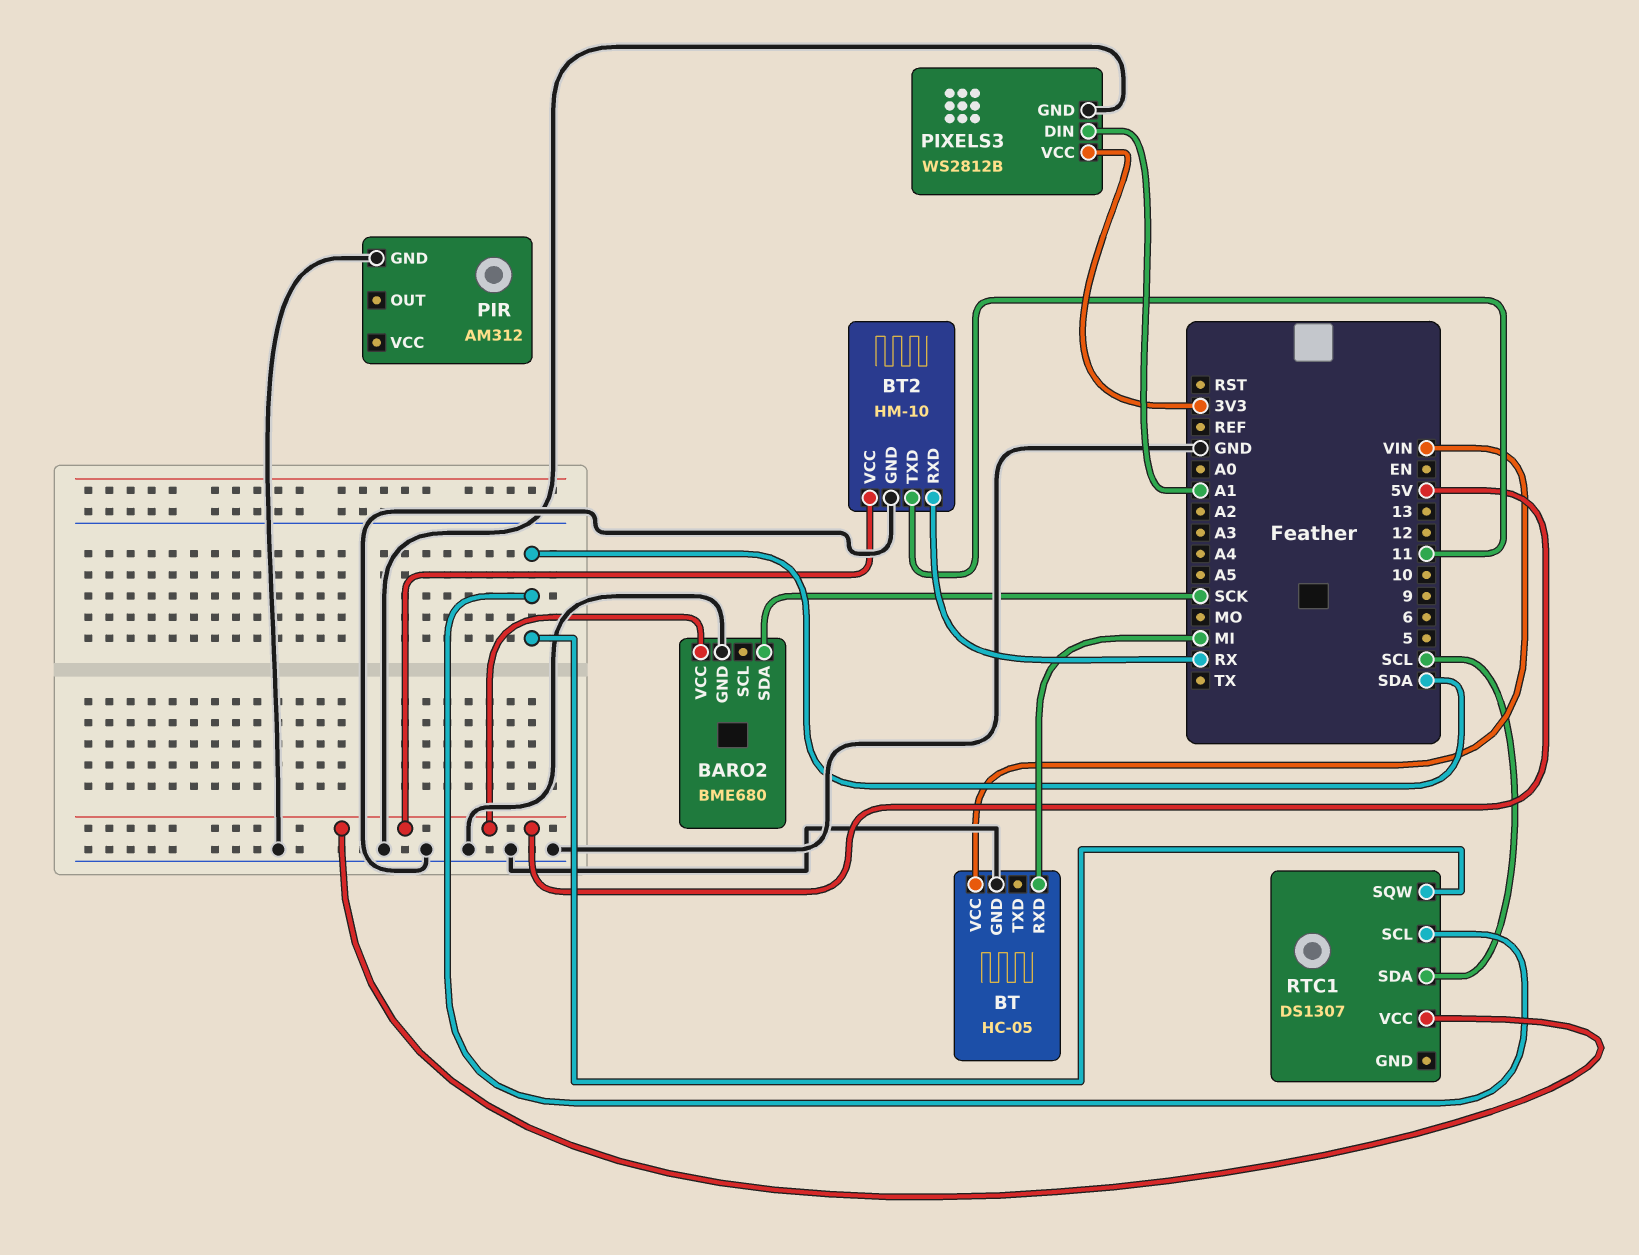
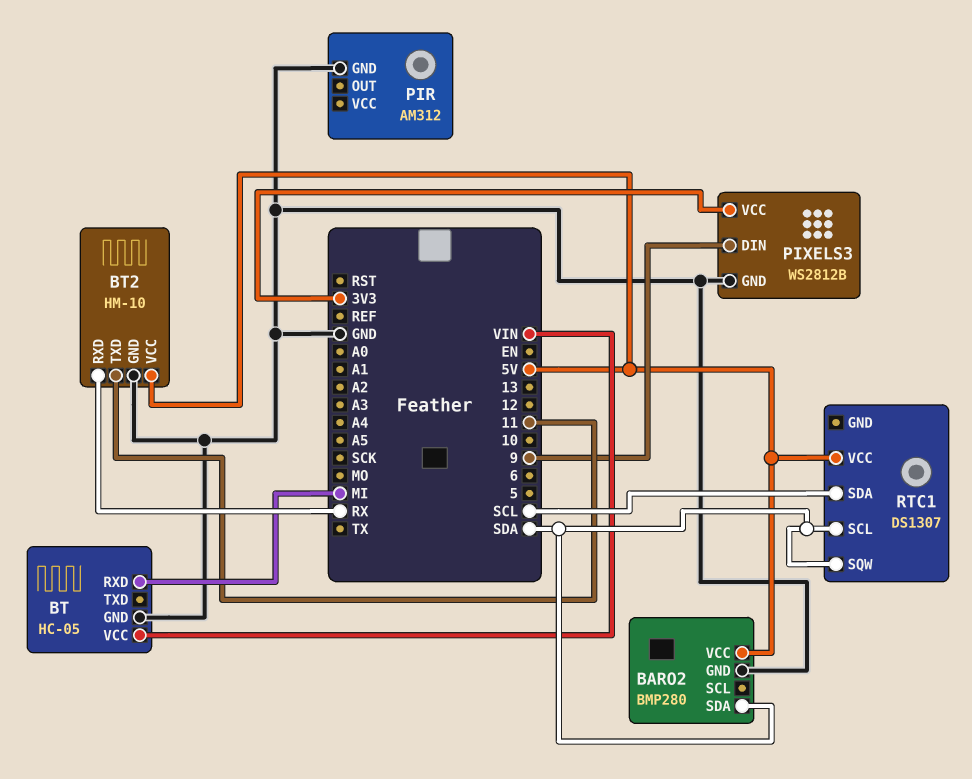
BARO2: BME680 -> BMP280
BARO2 pin SDA: SCK -> SDA
PIXELS3 pin DIN: A1 -> 9

